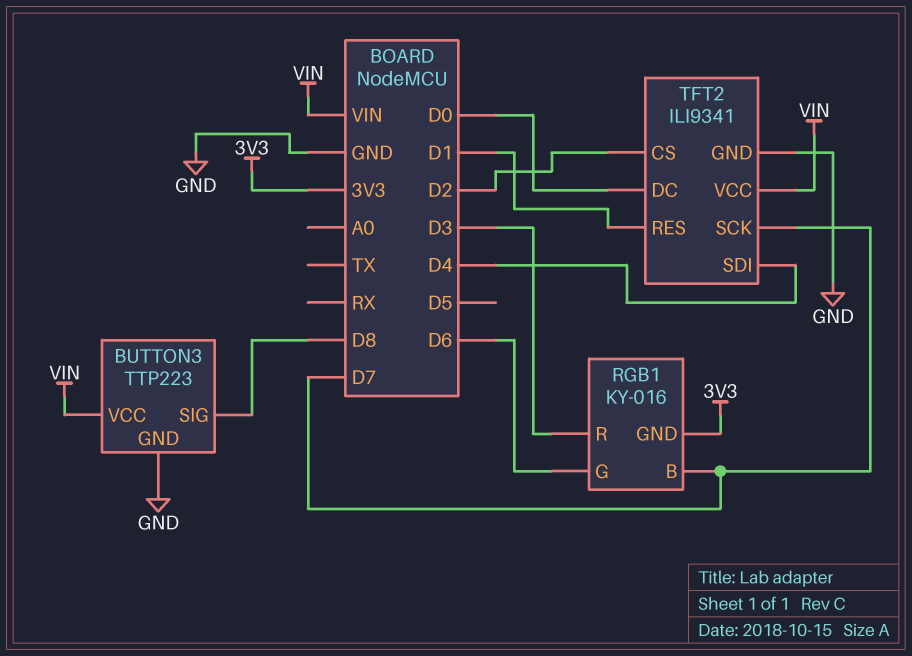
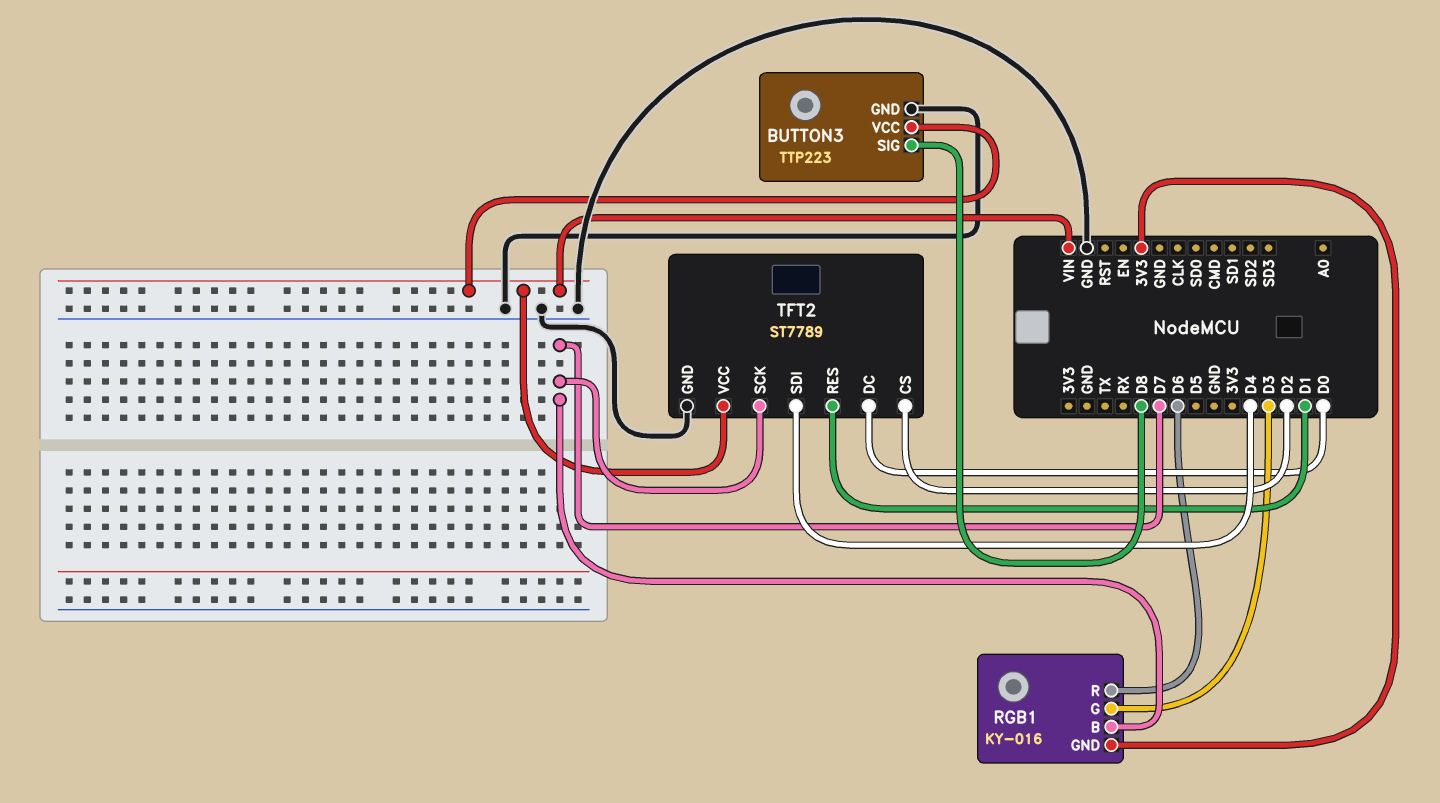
RGB1 pin G: D6 -> D3
RGB1 pin R: D3 -> D6
TFT2: ILI9341 -> ST7789

